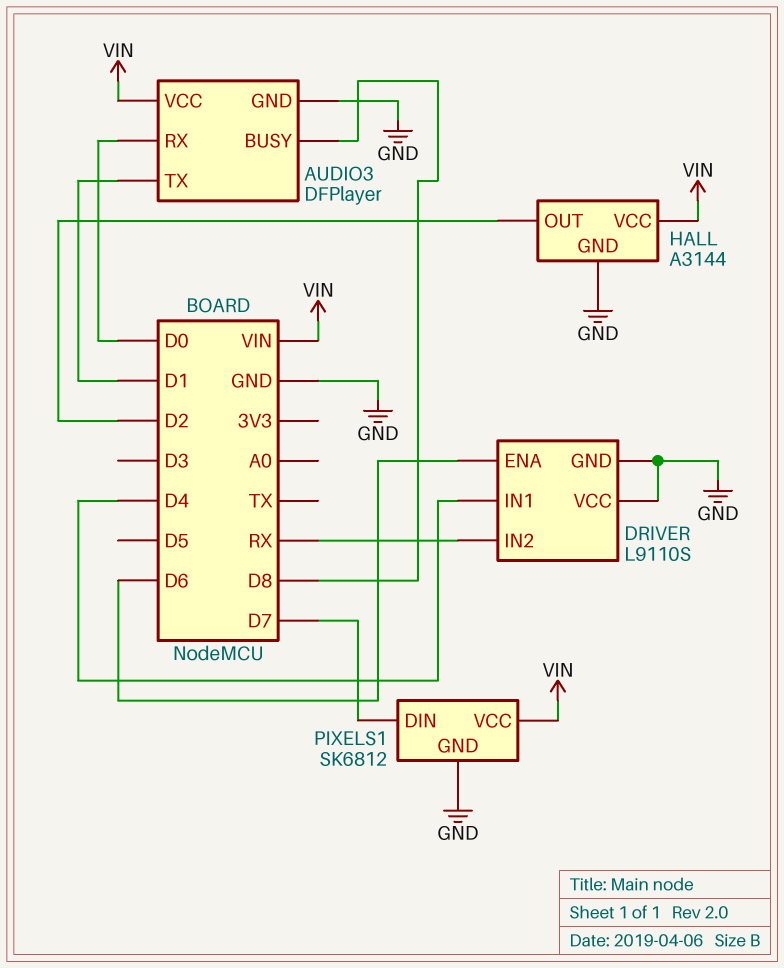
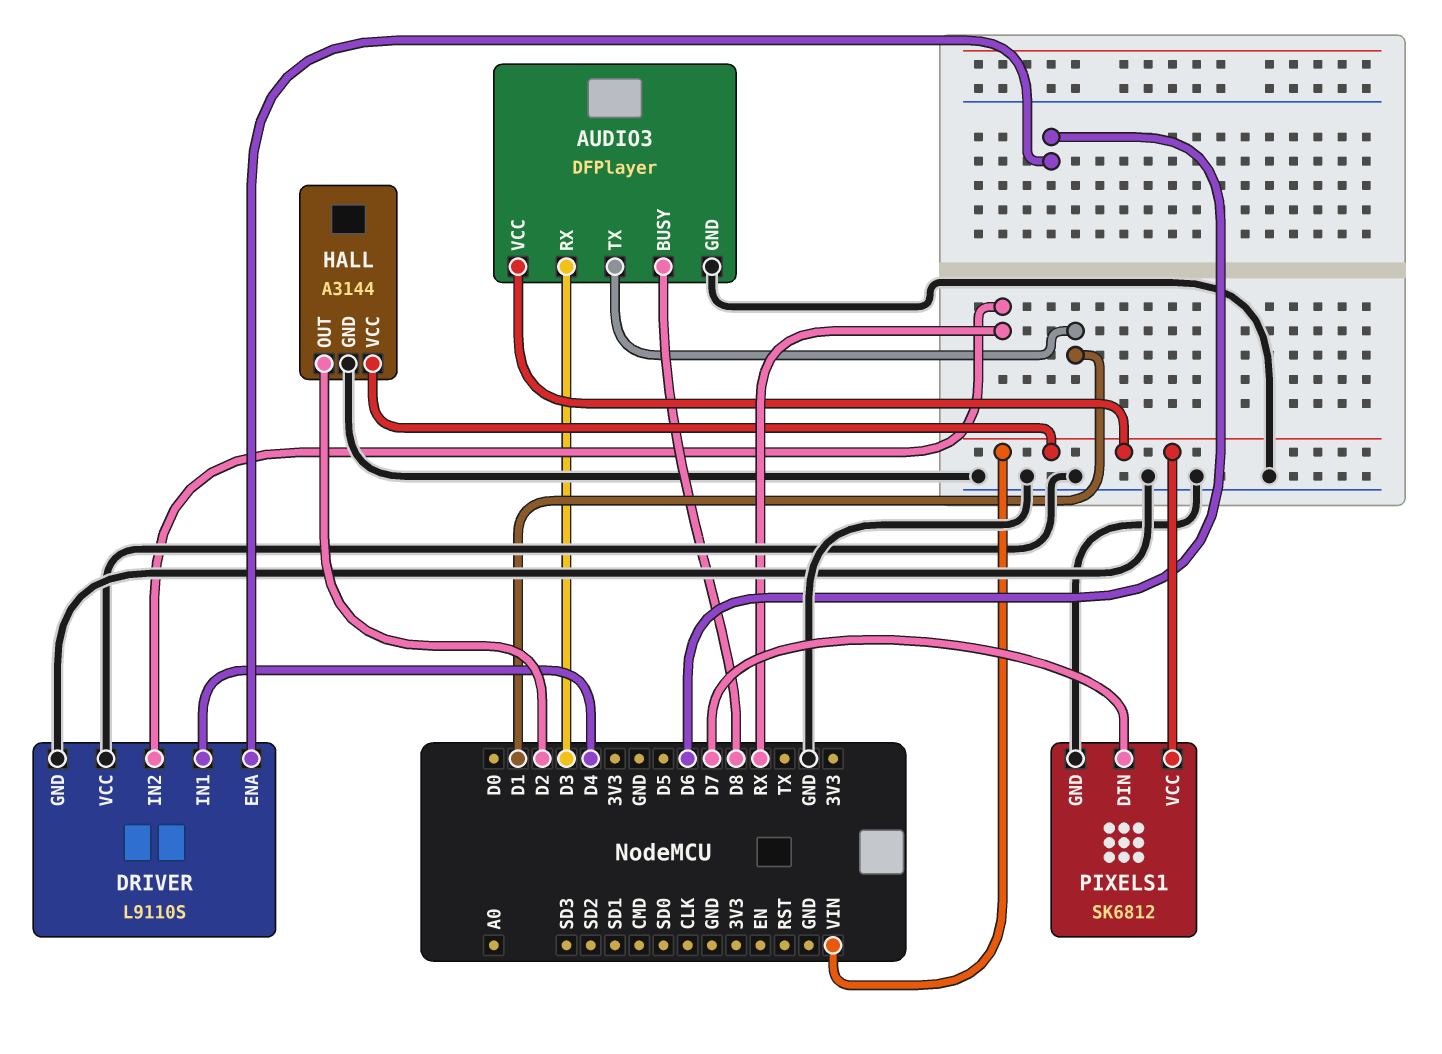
AUDIO3 pin RX: D0 -> D3

